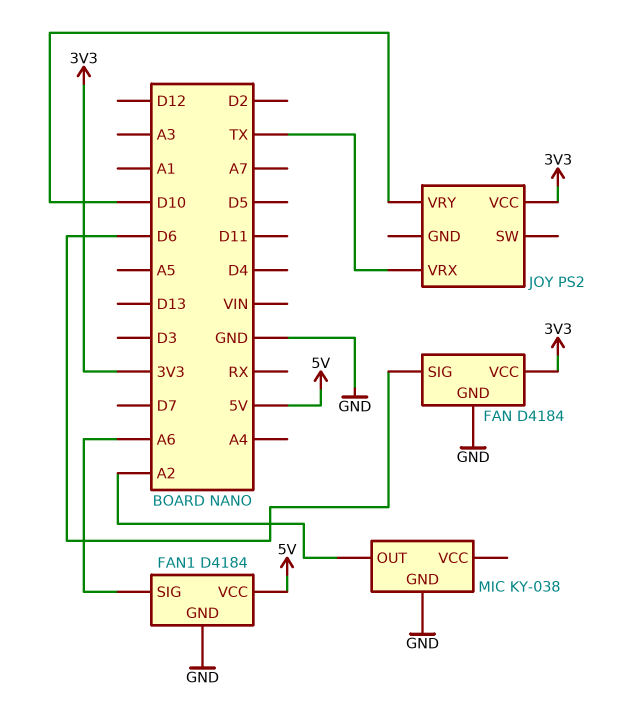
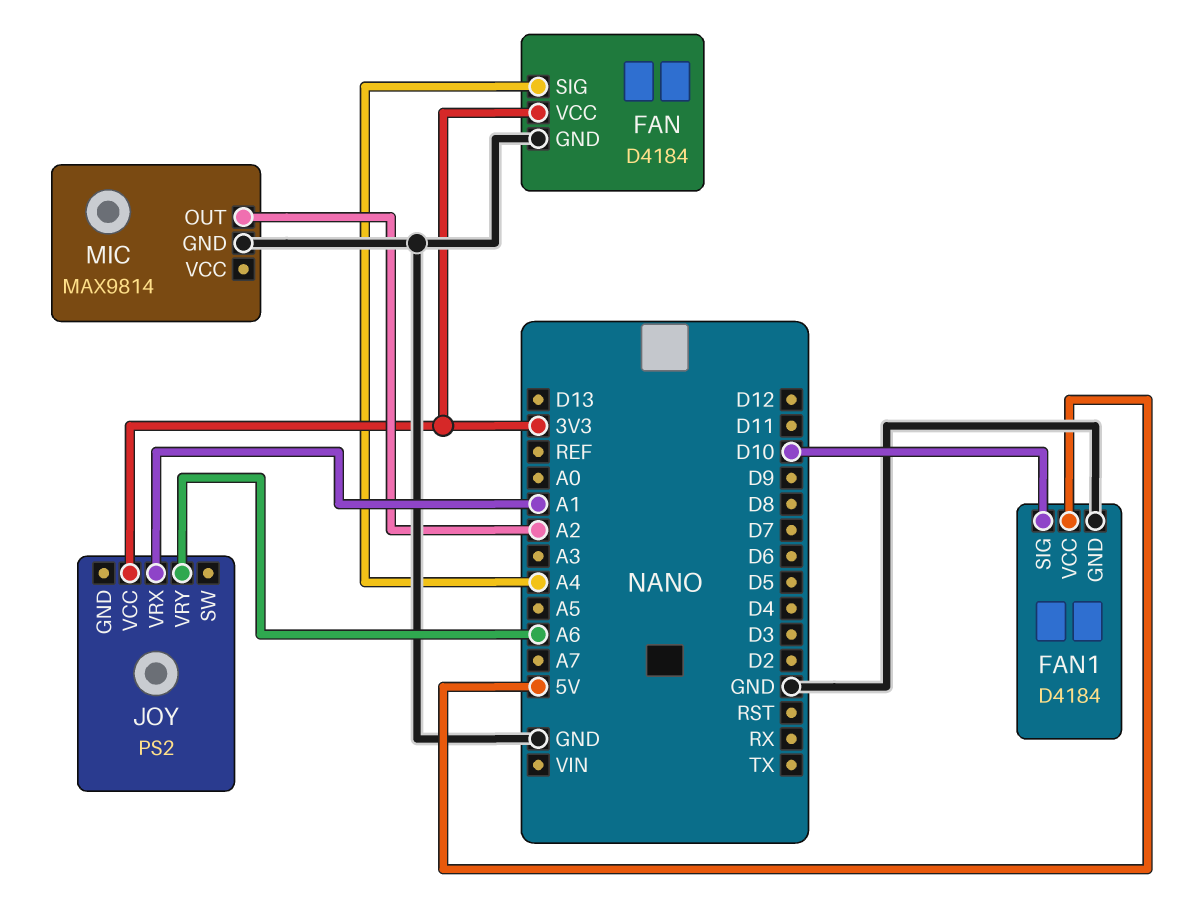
FAN pin SIG: D6 -> A4
FAN1 pin SIG: A6 -> D10
JOY pin VRX: TX -> A1
JOY pin VRY: D10 -> A6
MIC: KY-038 -> MAX9814

